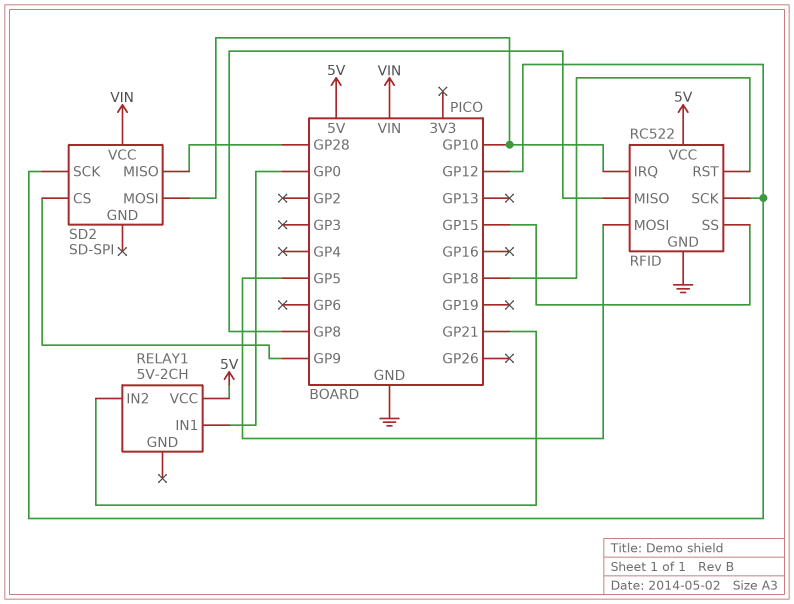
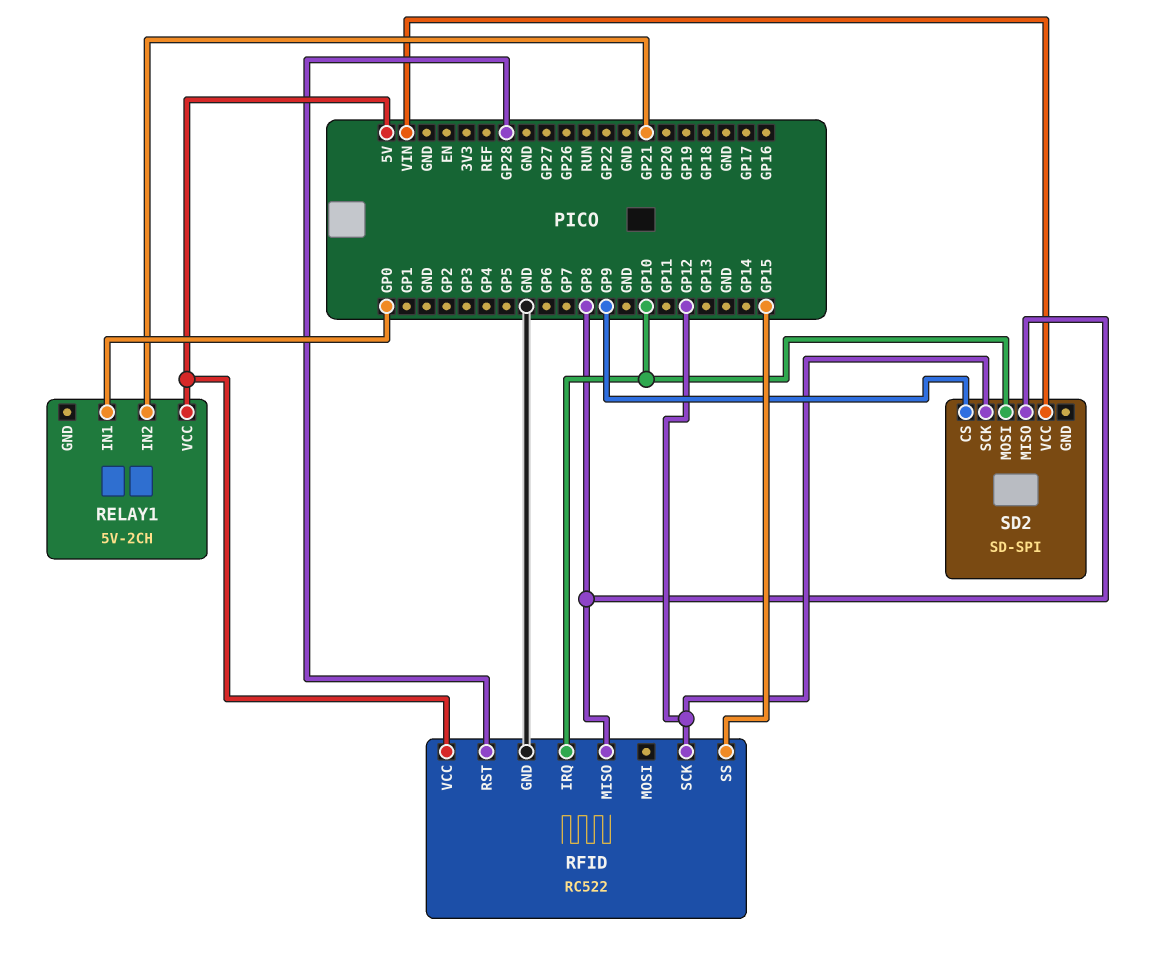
RFID pin MOSI: GP5 -> none
RFID pin RST: GP18 -> GP28
SD2 pin MISO: GP28 -> GP8

